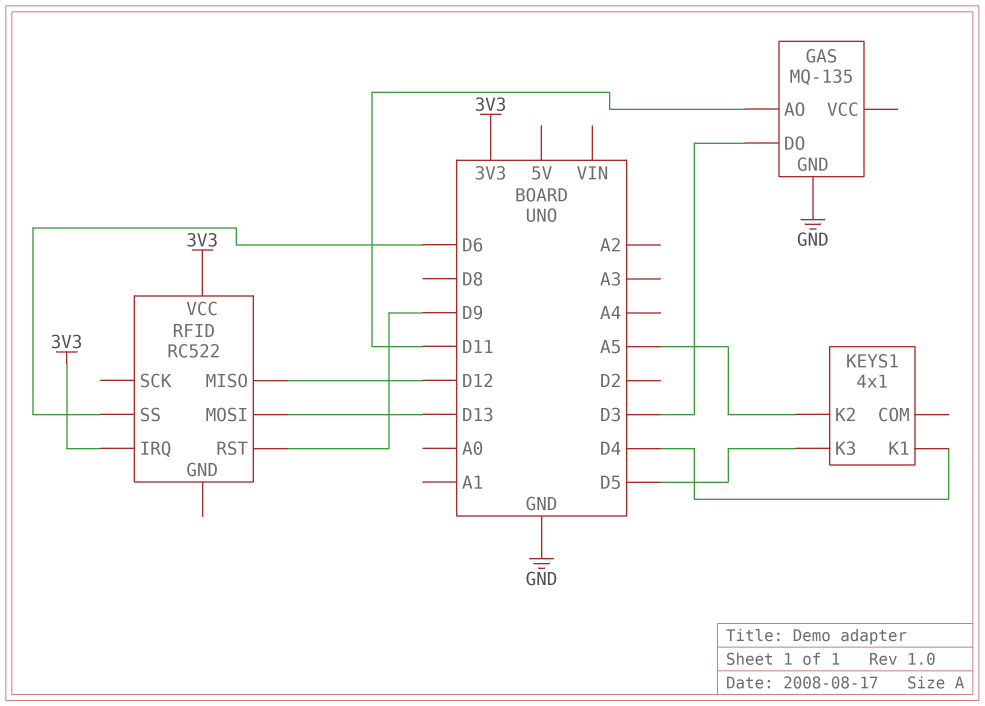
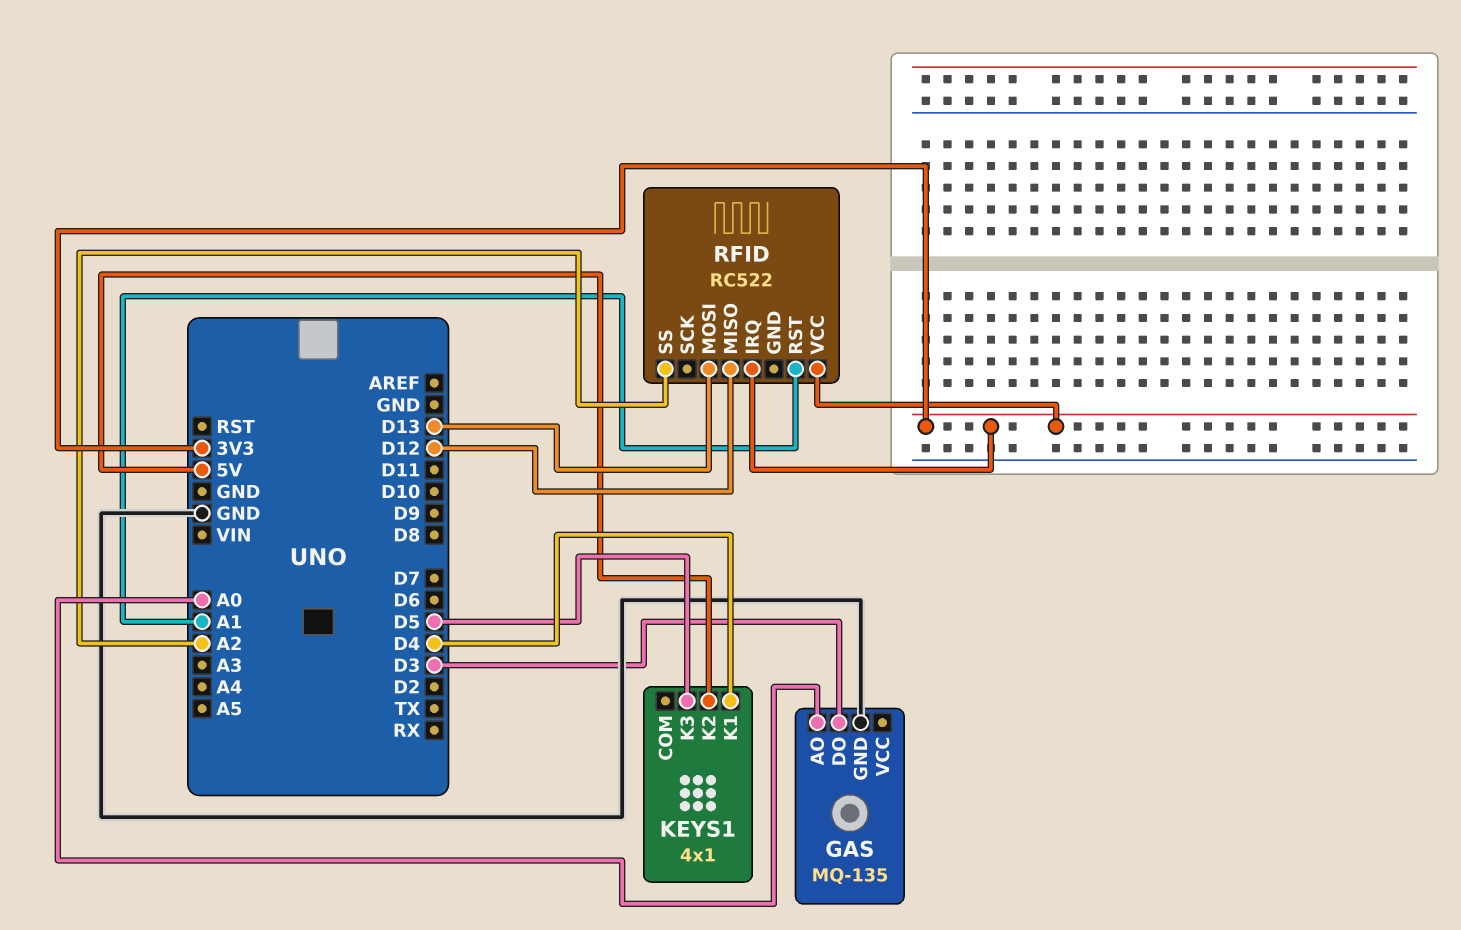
GAS pin AO: D11 -> A0
KEYS1 pin K2: A5 -> 5V
RFID pin RST: D9 -> A1
RFID pin SS: D6 -> A2

